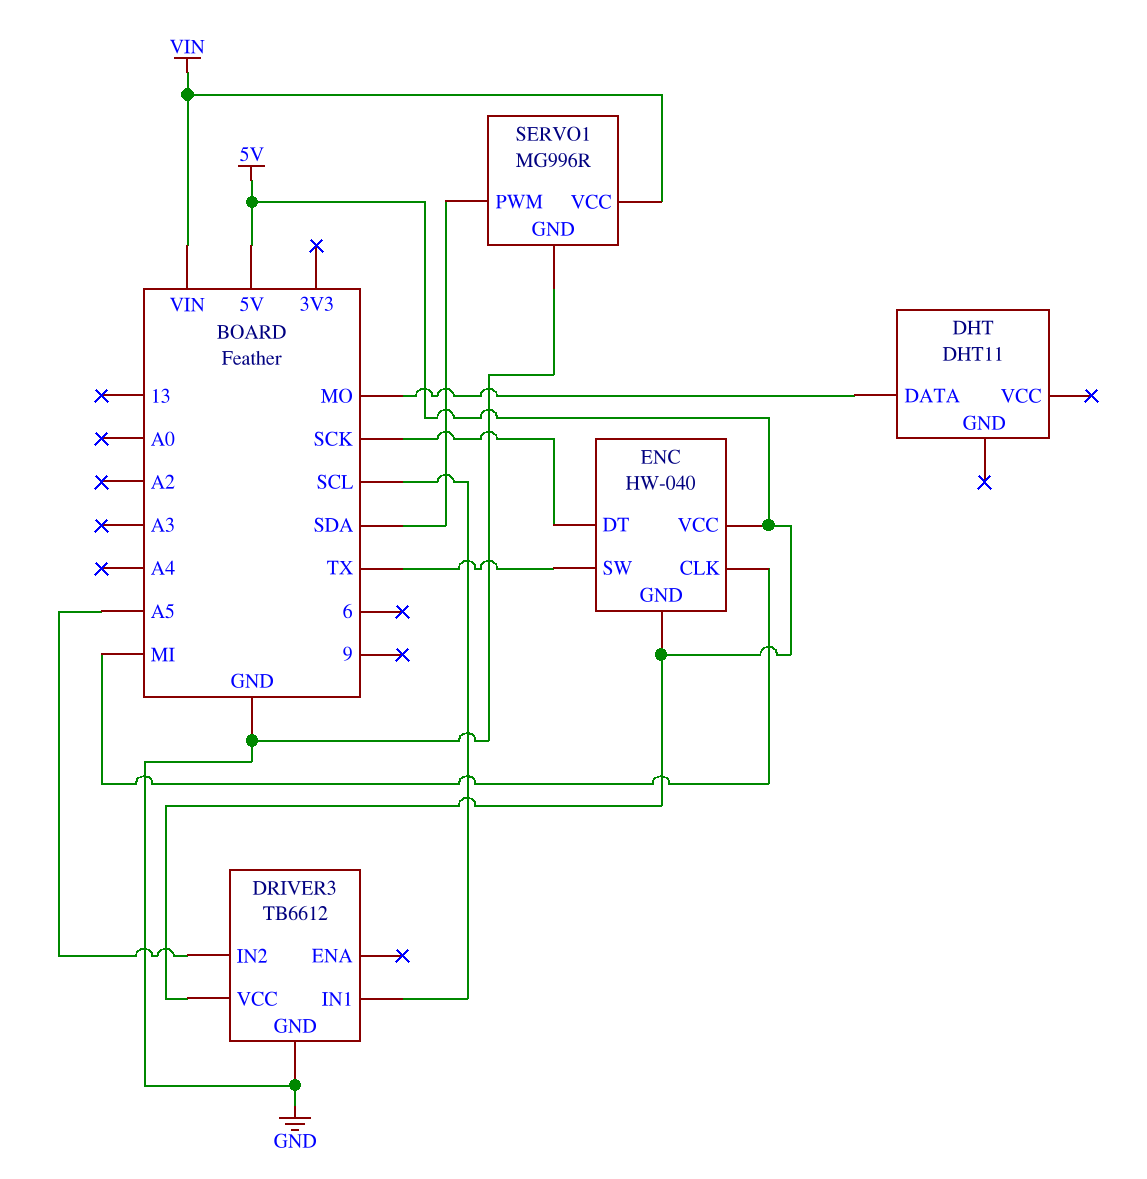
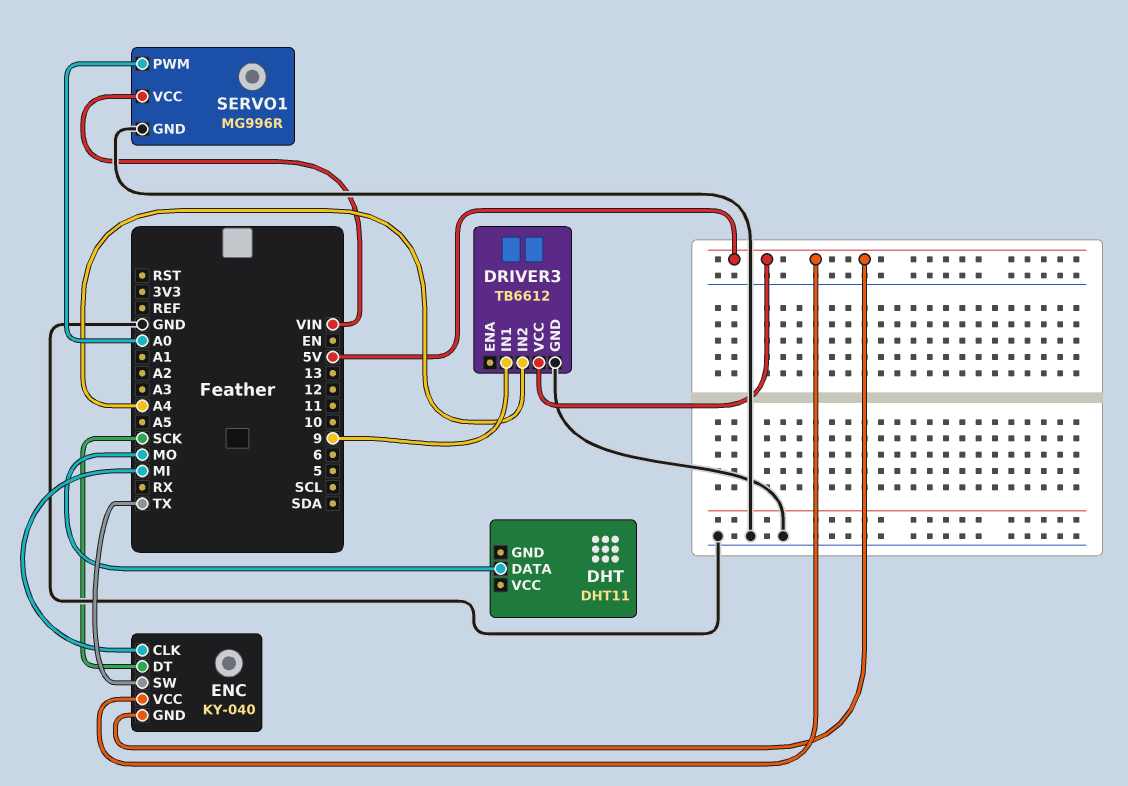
DRIVER3 pin IN1: SCL -> 9
DRIVER3 pin IN2: A5 -> A4
ENC: HW-040 -> KY-040
SERVO1 pin PWM: SDA -> A0

